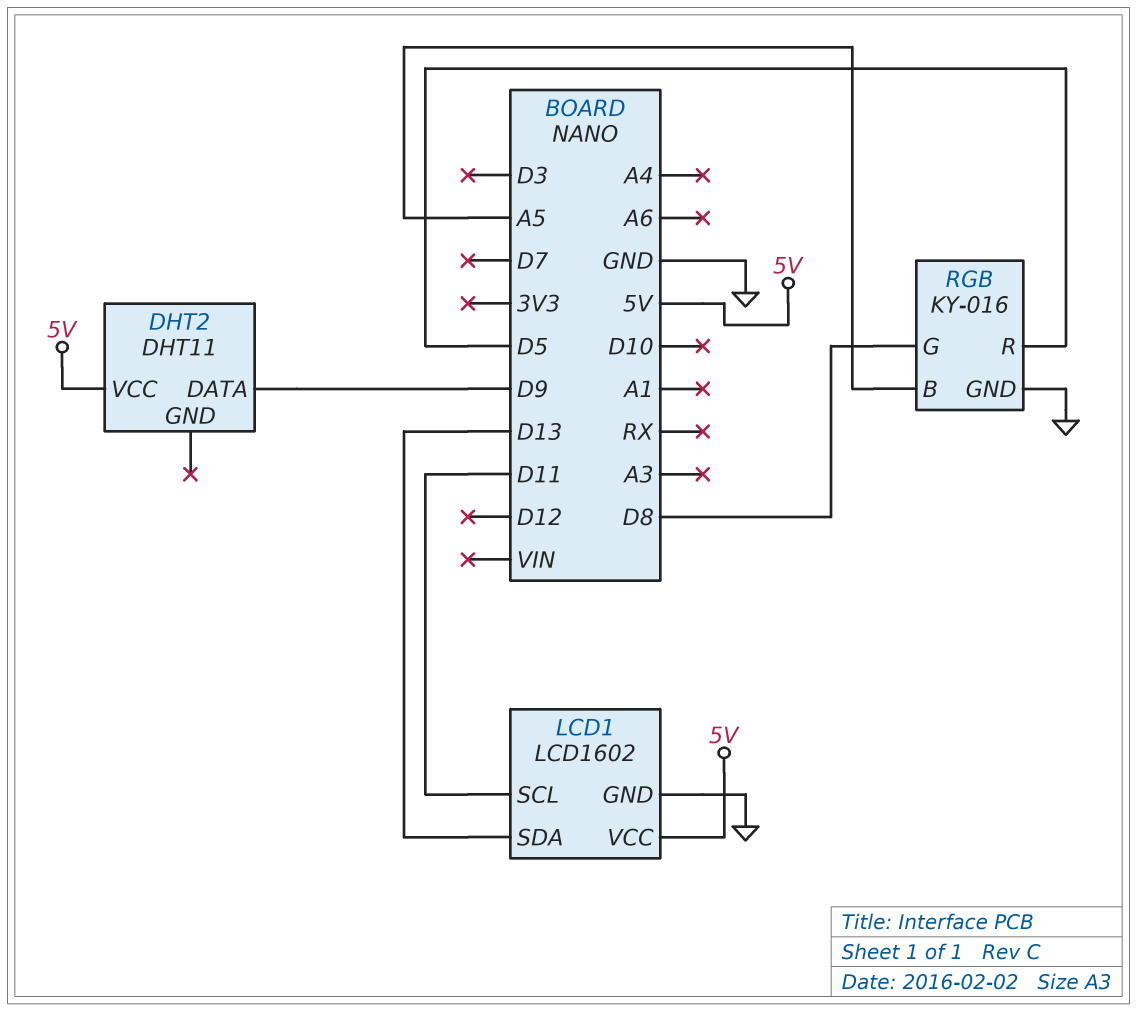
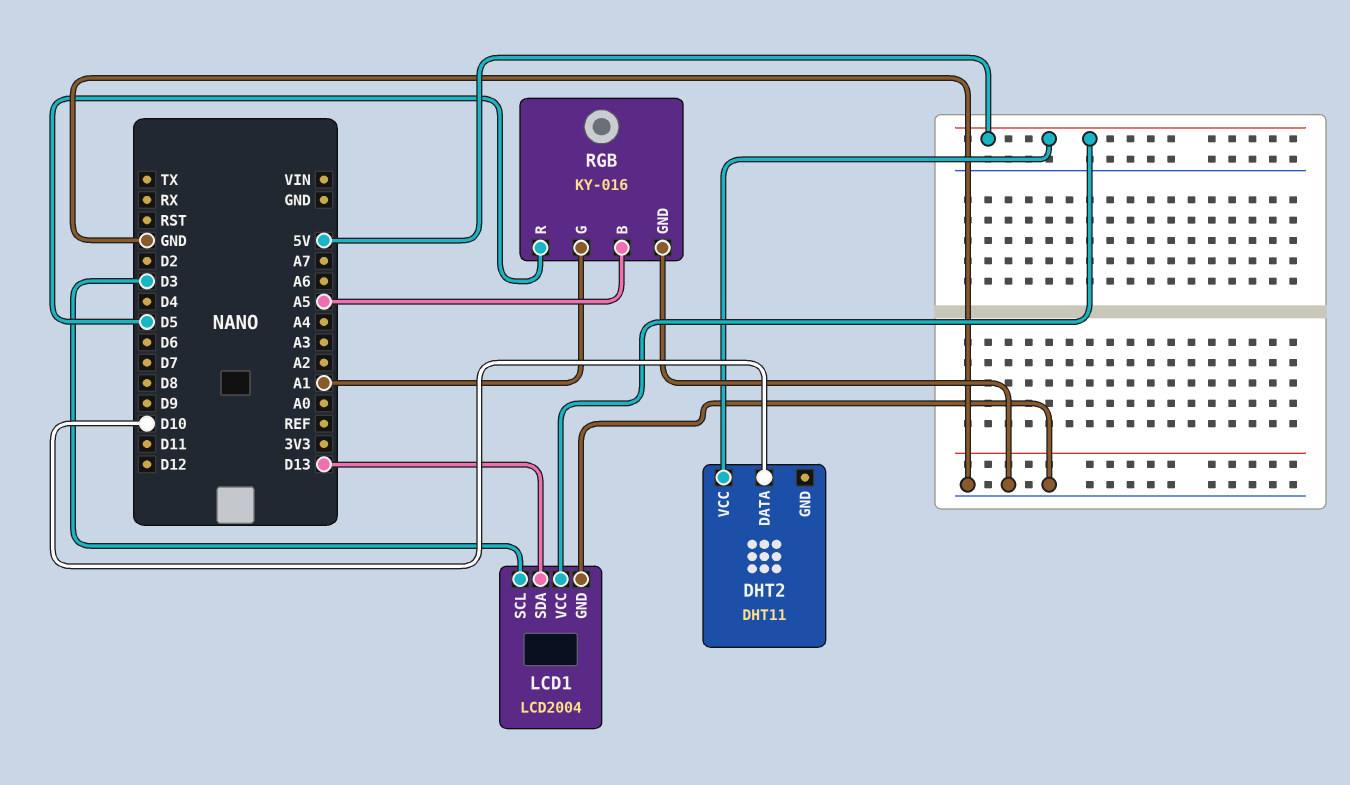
DHT2 pin DATA: D9 -> D10
LCD1: LCD1602 -> LCD2004
LCD1 pin SCL: D11 -> D3
RGB pin G: D8 -> A1

